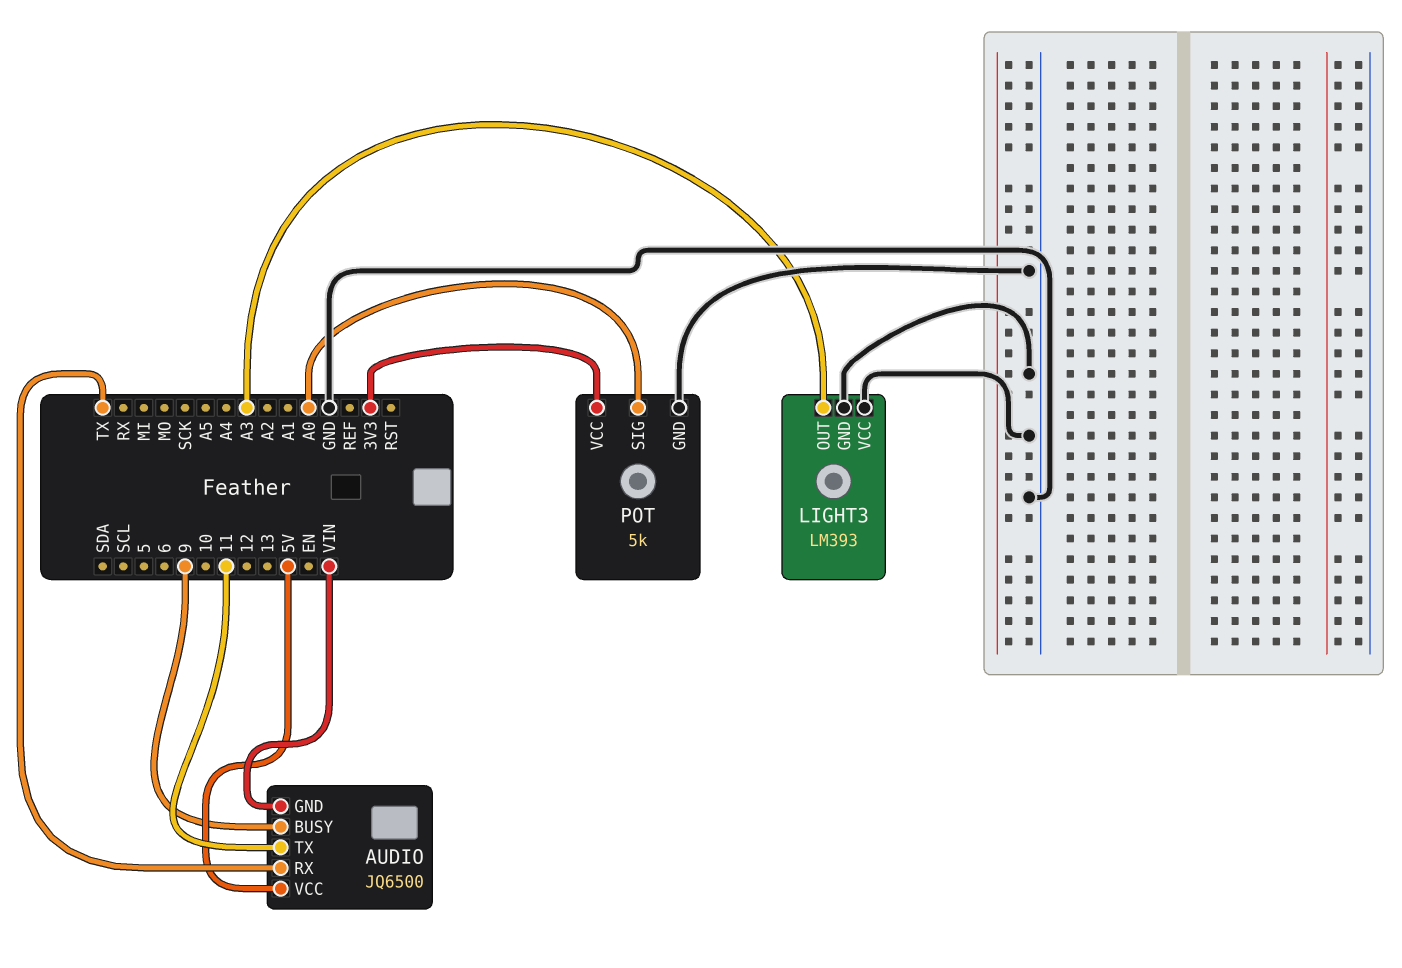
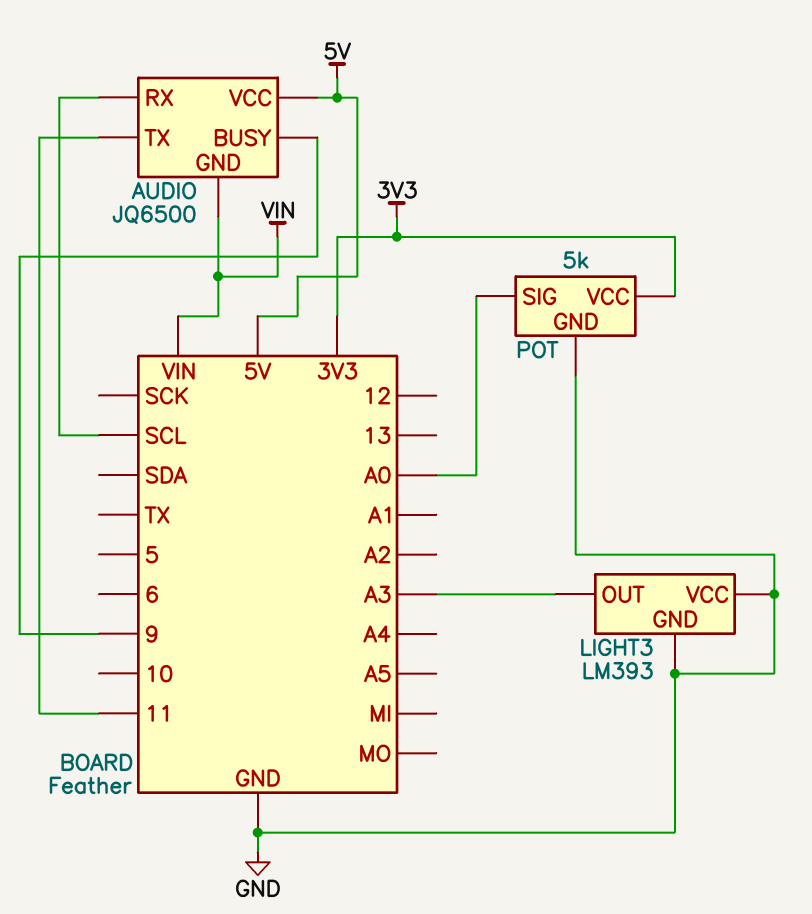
AUDIO pin RX: TX -> SCL

